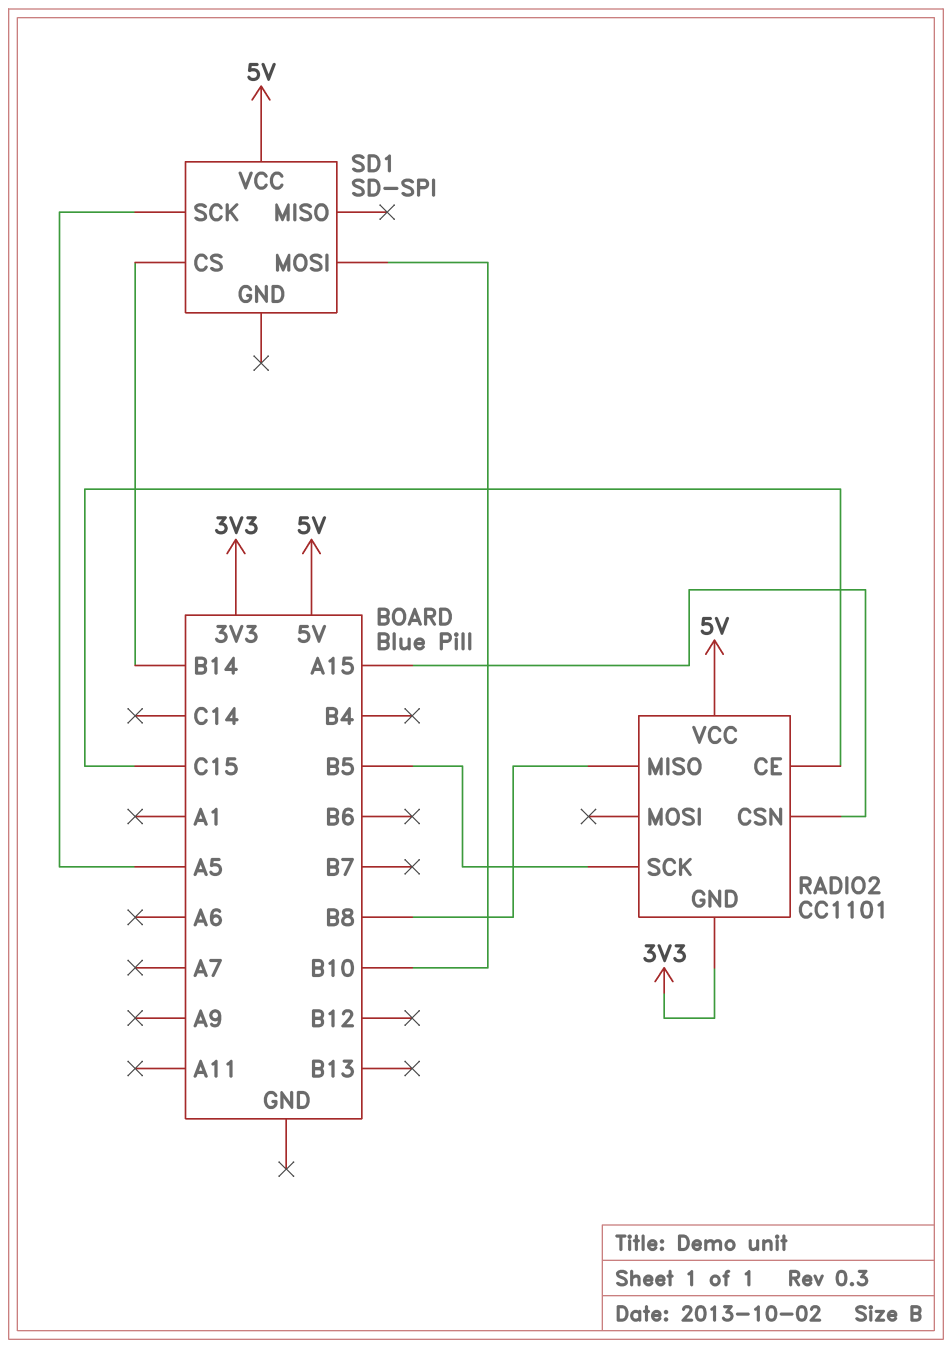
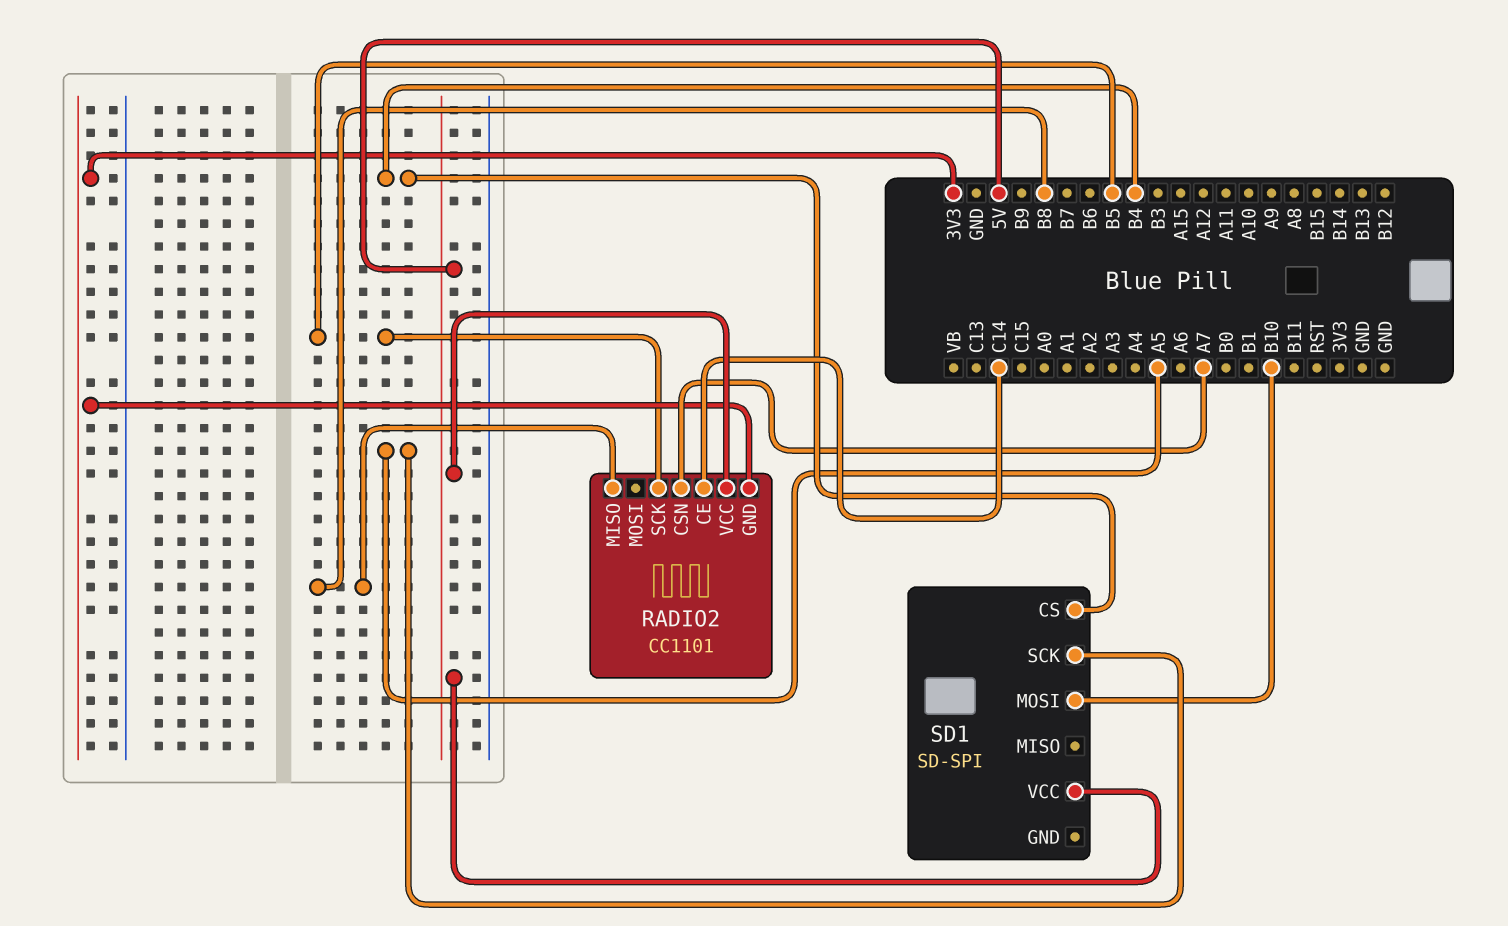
RADIO2 pin CE: C15 -> C14
RADIO2 pin CSN: A15 -> A7
SD1 pin CS: B14 -> B4

